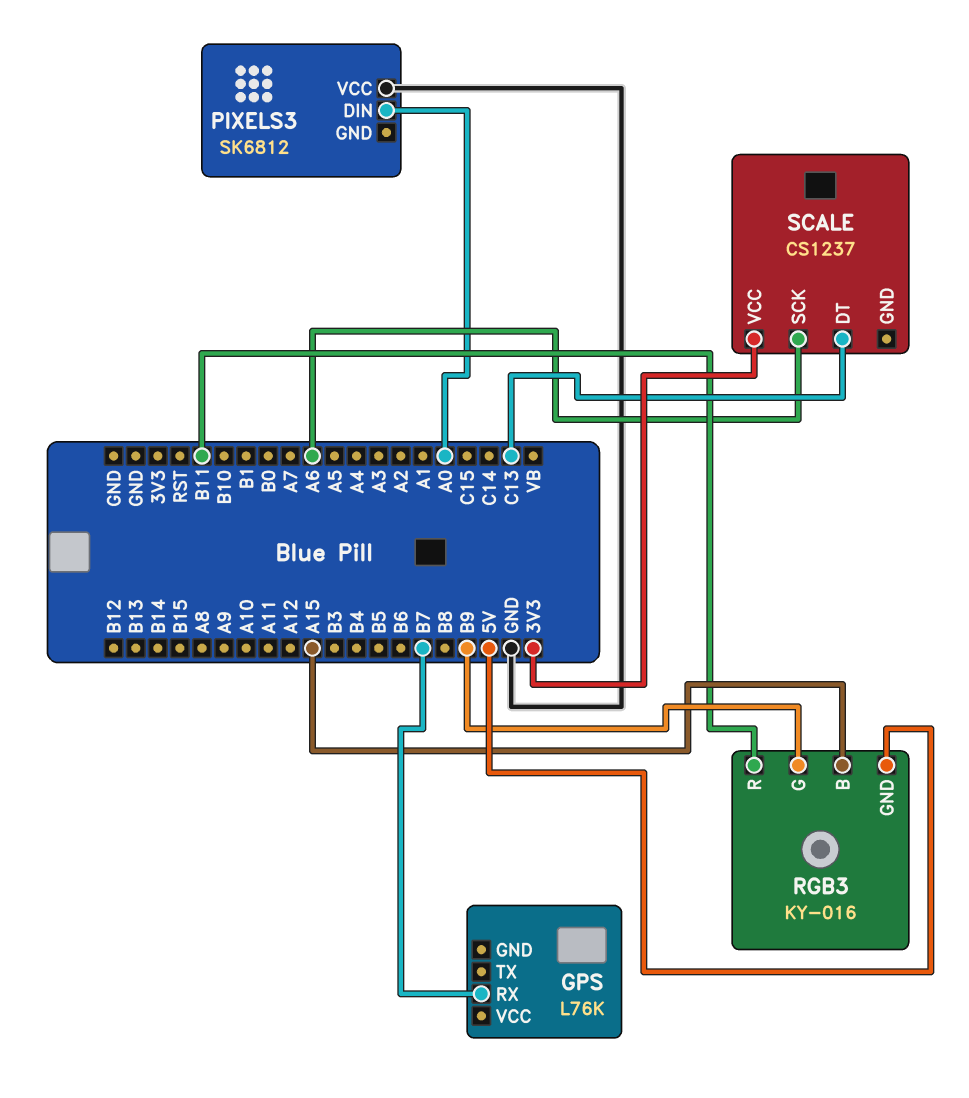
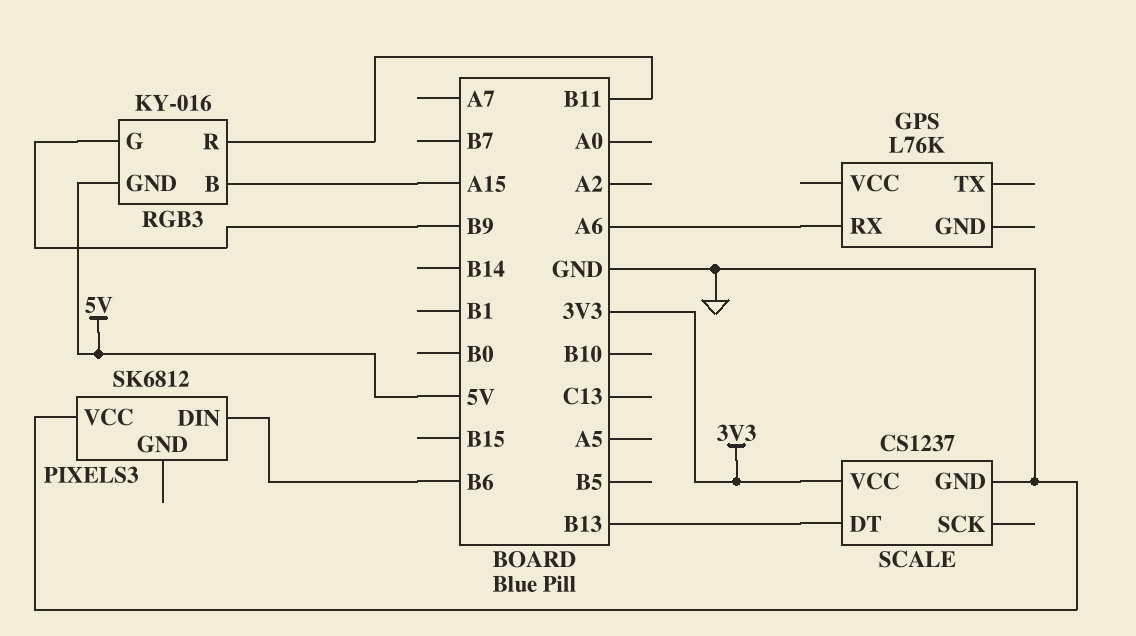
GPS pin RX: B7 -> A6
PIXELS3 pin DIN: A0 -> B6
SCALE pin DT: C13 -> B13
SCALE pin GND: none -> GND
SCALE pin SCK: A6 -> none

